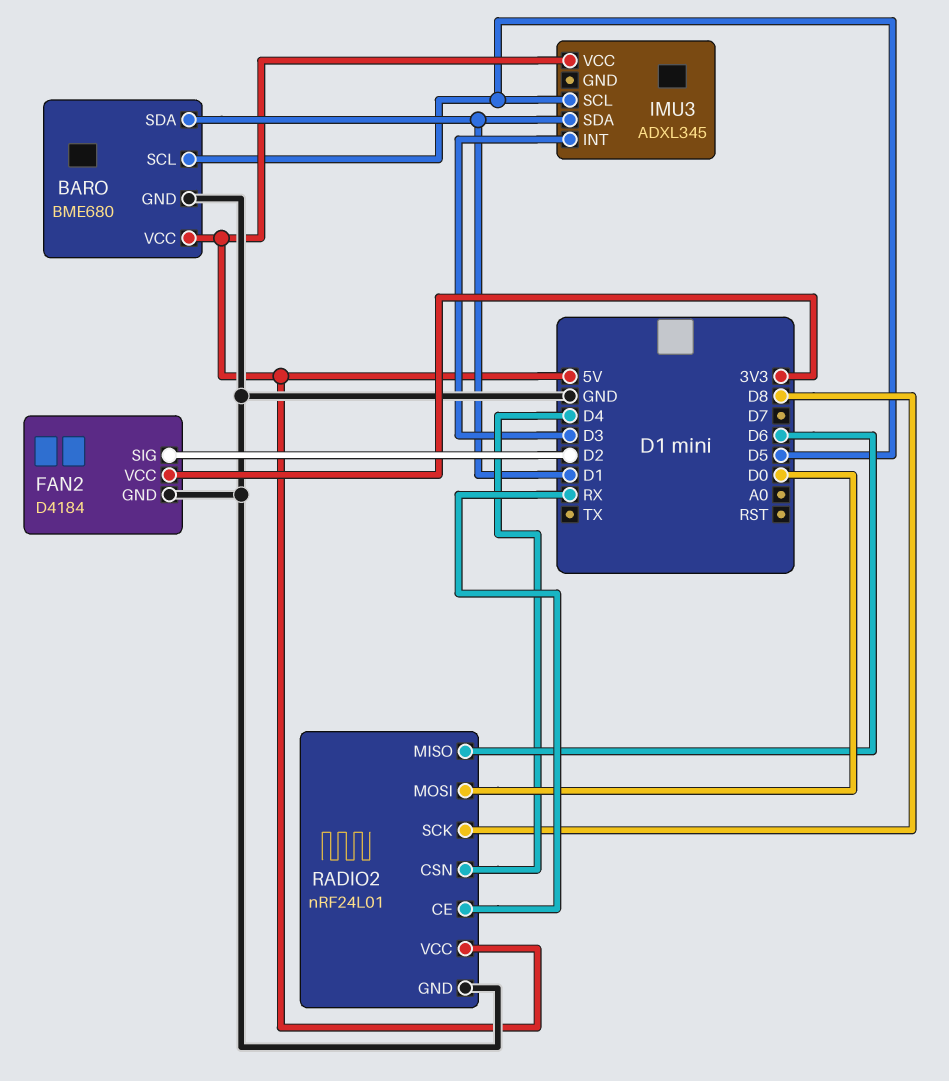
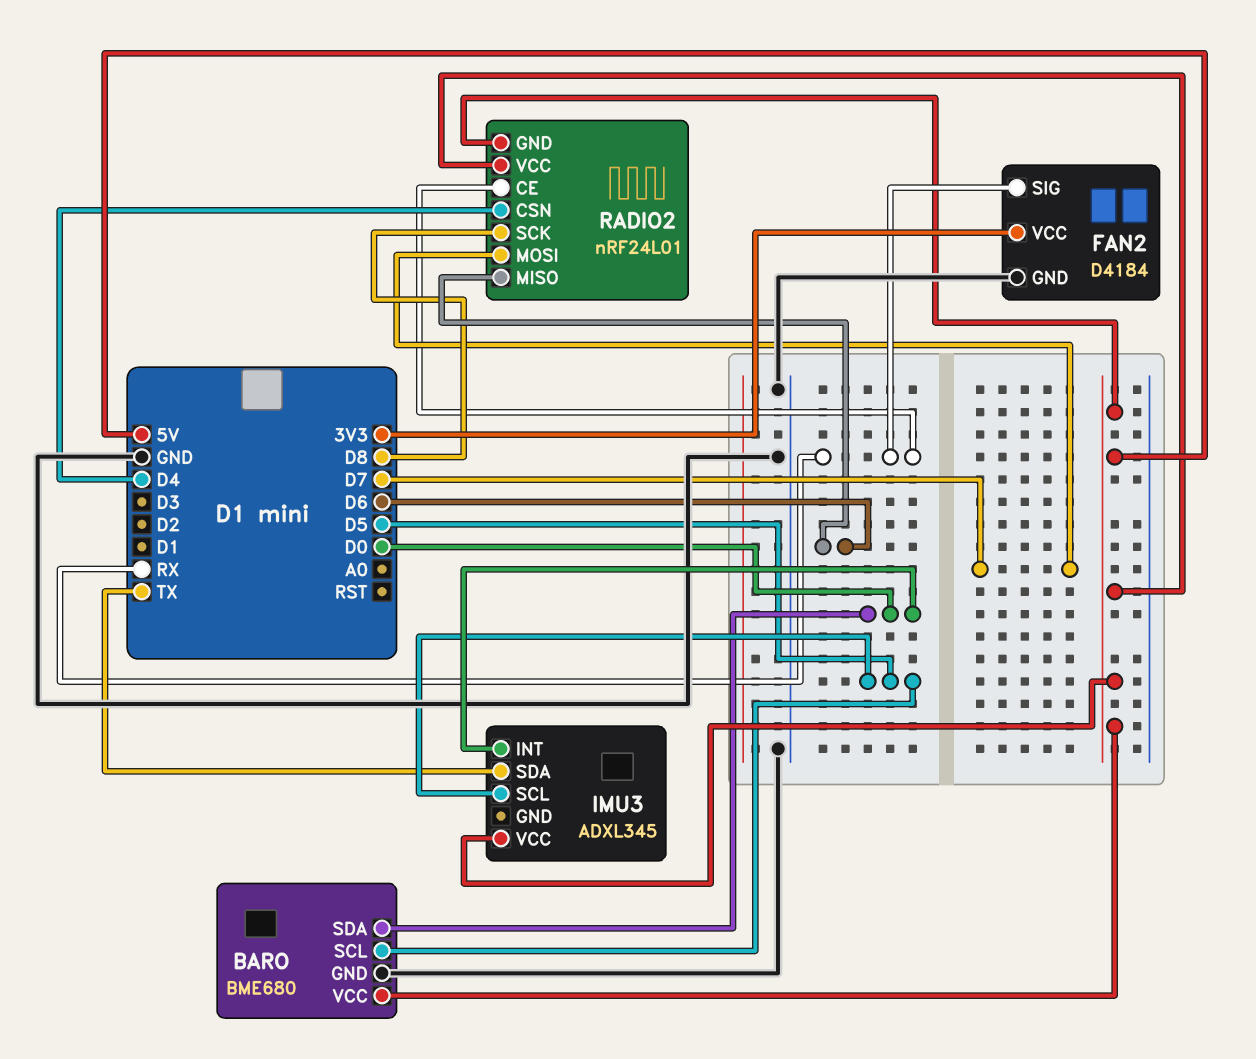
BARO pin SDA: D1 -> D0
FAN2 pin SIG: D2 -> RX
IMU3 pin INT: D3 -> D0
IMU3 pin SDA: D1 -> TX
RADIO2 pin GND: GND -> 5V
RADIO2 pin MOSI: D0 -> D7

